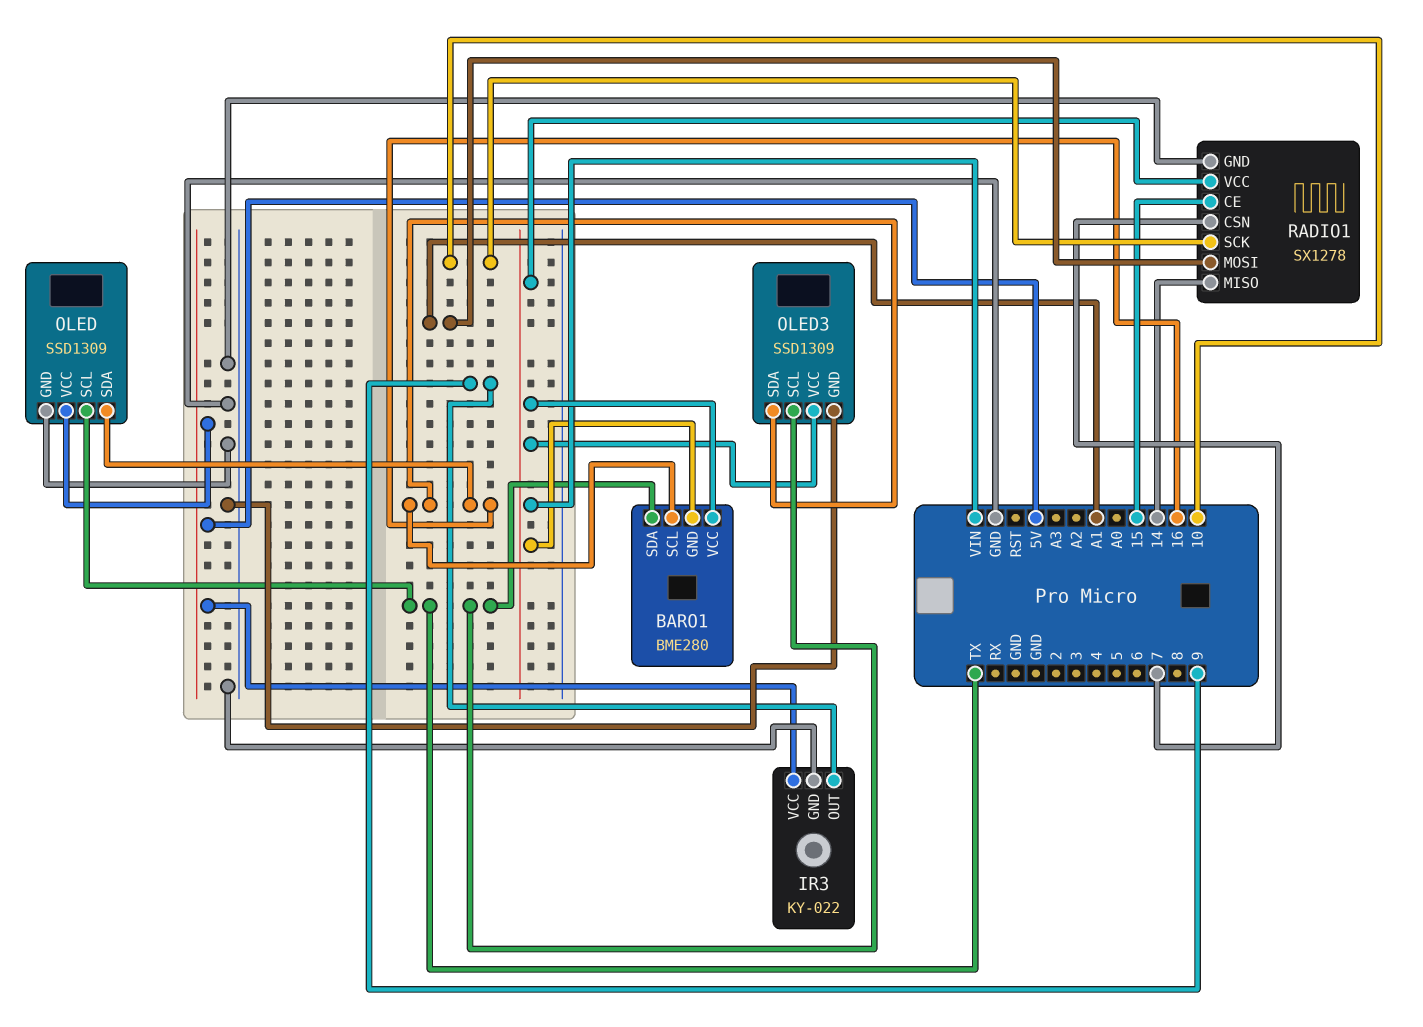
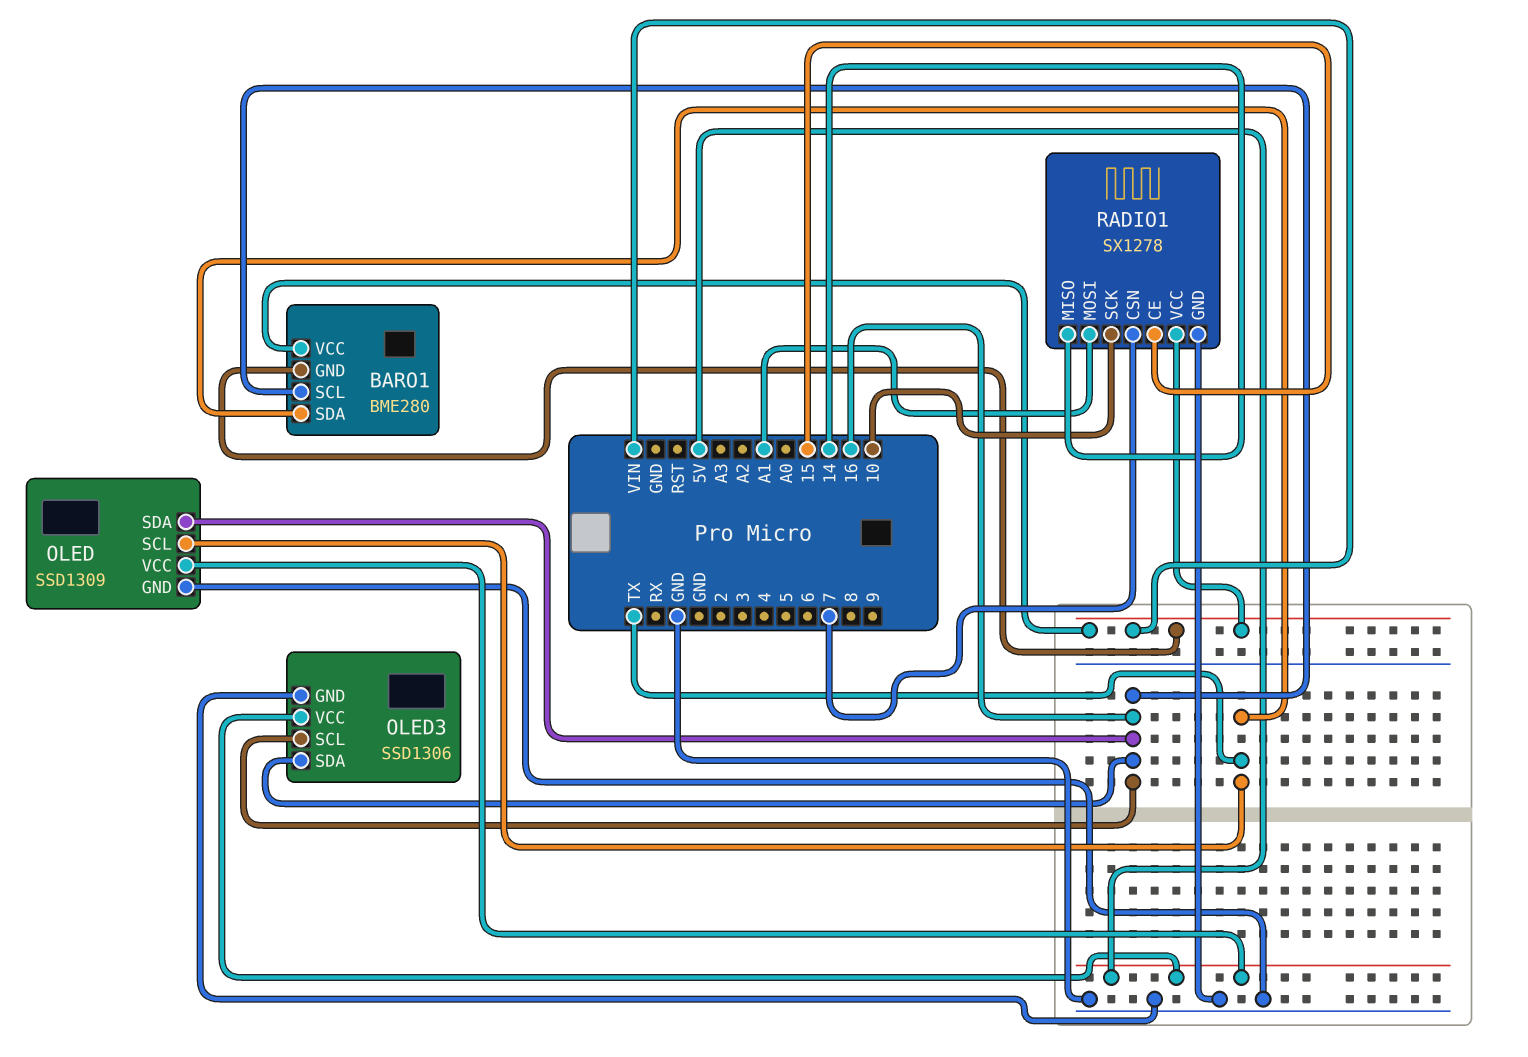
IR3: KY-022 -> none
IR3 pin GND: GND -> none
IR3 pin OUT: 9 -> none
IR3 pin VCC: 5V -> none
OLED3: SSD1309 -> SSD1306
OLED3 pin SCL: TX -> 16
OLED3 pin VCC: VIN -> 5V

